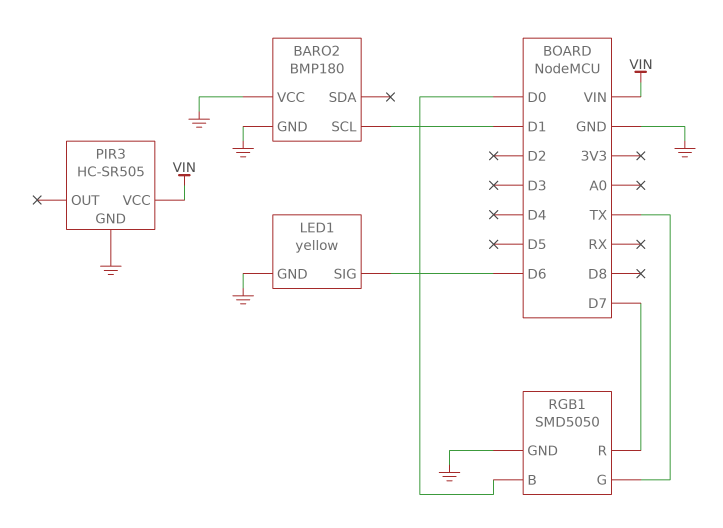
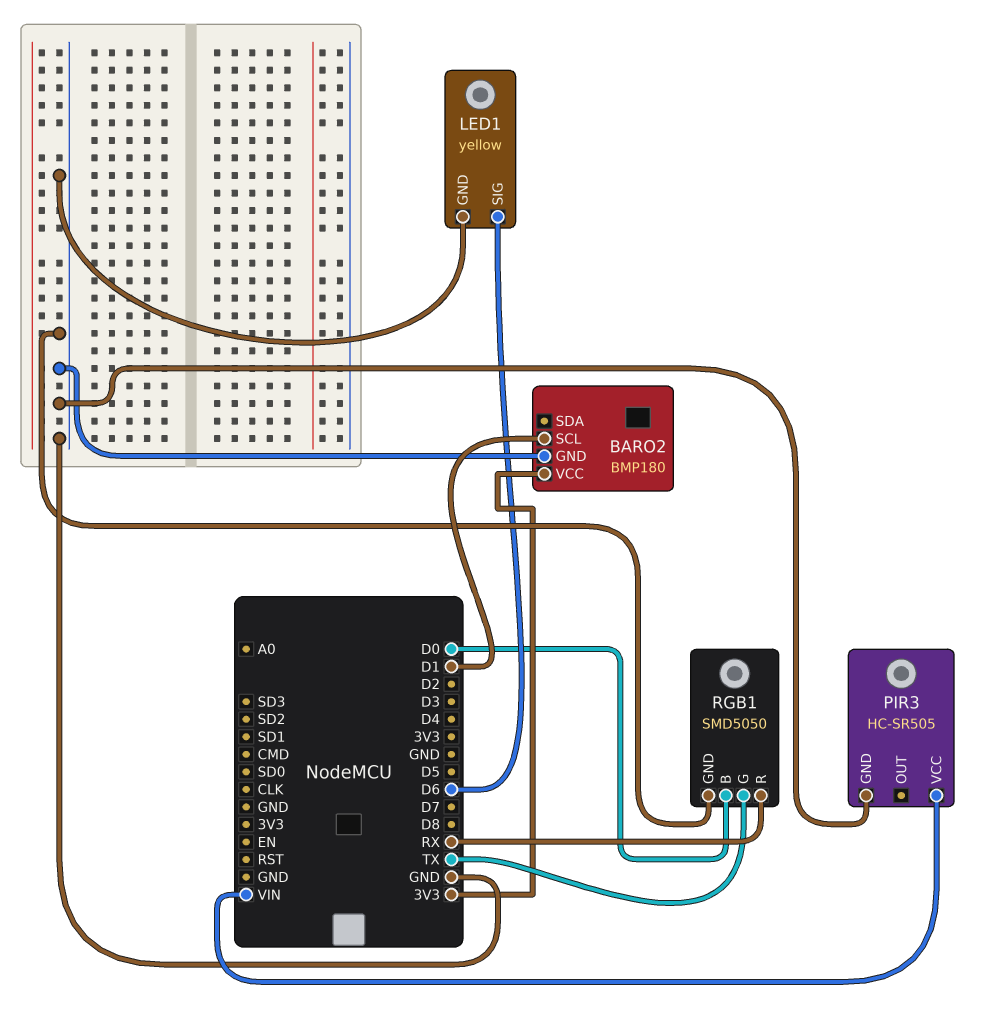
BARO2 pin VCC: GND -> 3V3
RGB1 pin R: D7 -> RX

